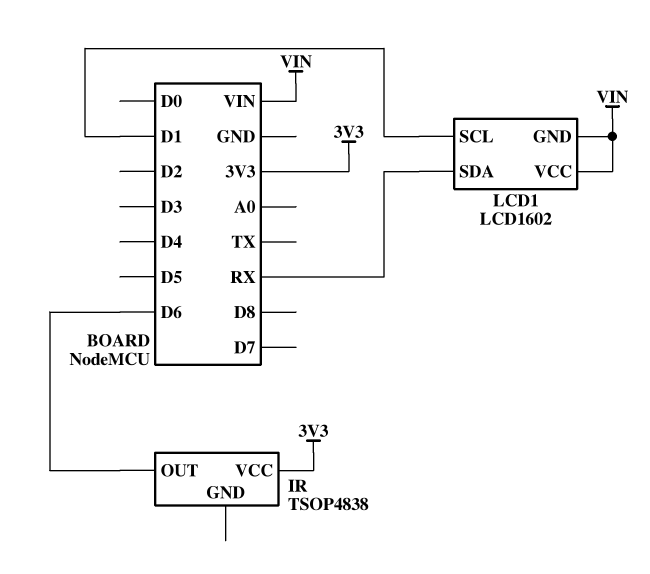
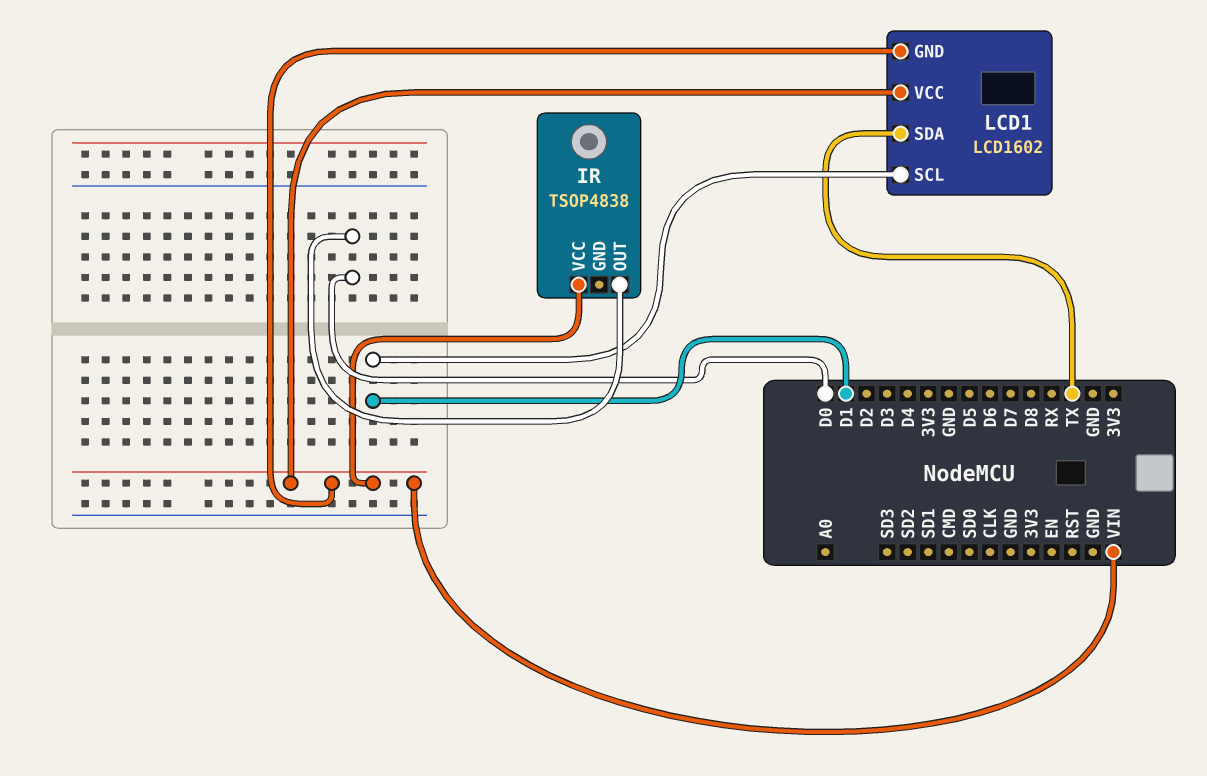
IR pin OUT: D6 -> D0
IR pin VCC: 3V3 -> VIN
LCD1 pin SDA: RX -> TX

